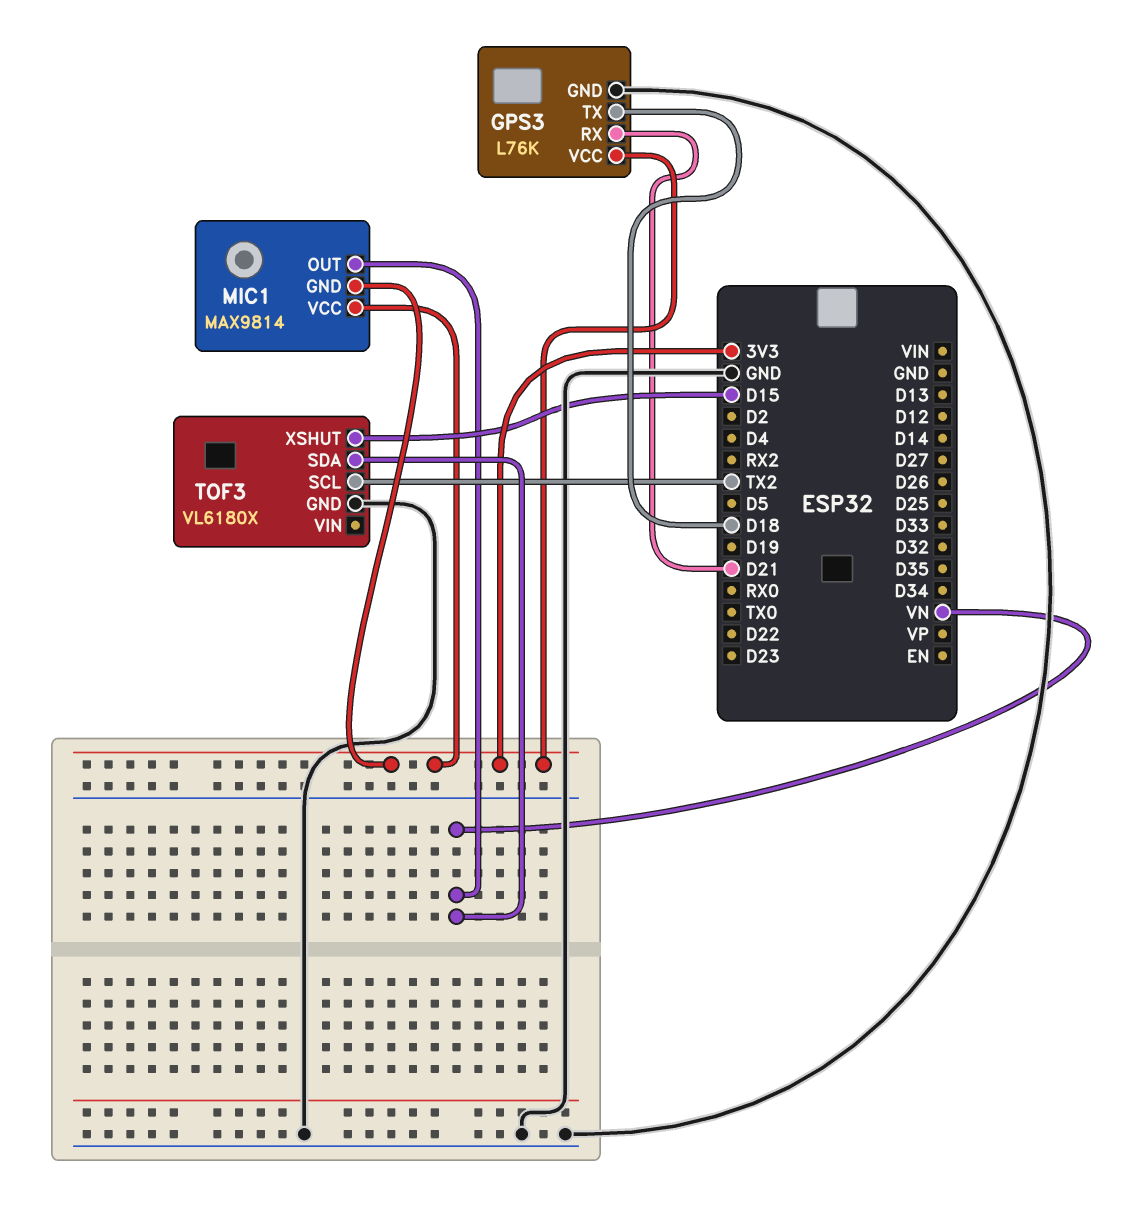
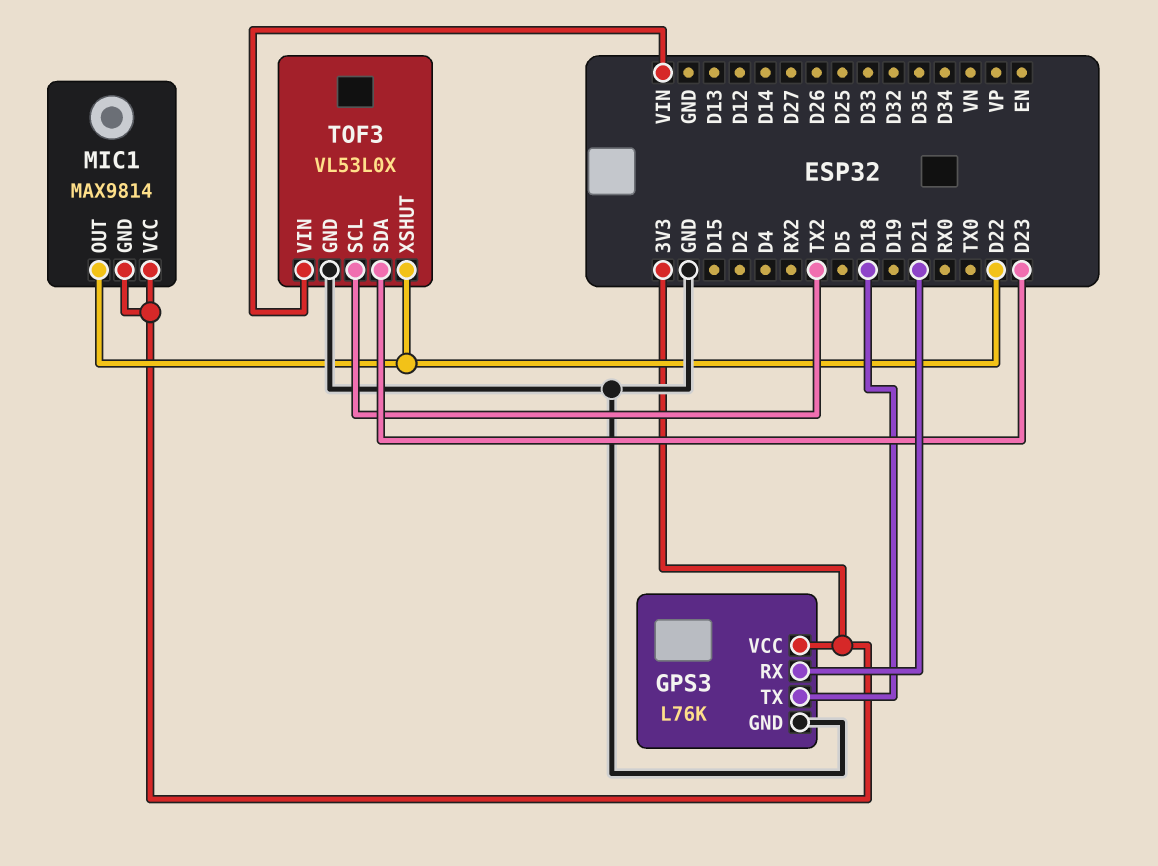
MIC1 pin OUT: VN -> D22
TOF3: VL6180X -> VL53L0X
TOF3 pin SDA: VN -> D23
TOF3 pin VIN: none -> VIN
TOF3 pin XSHUT: D15 -> D22

